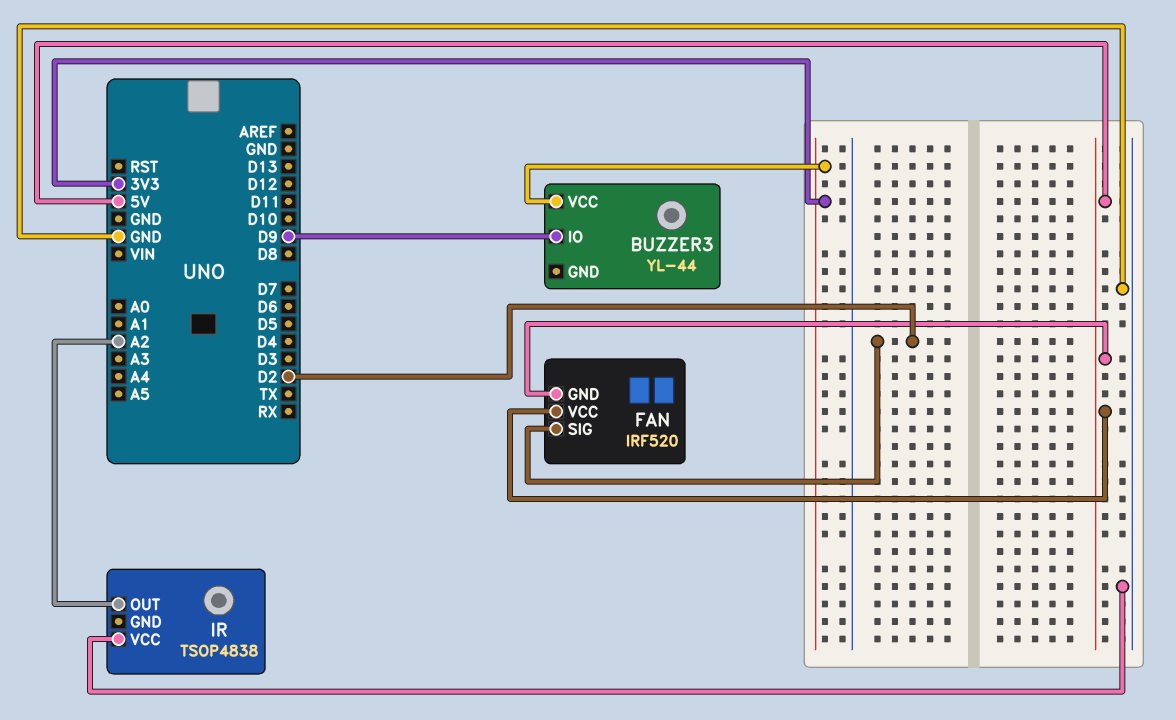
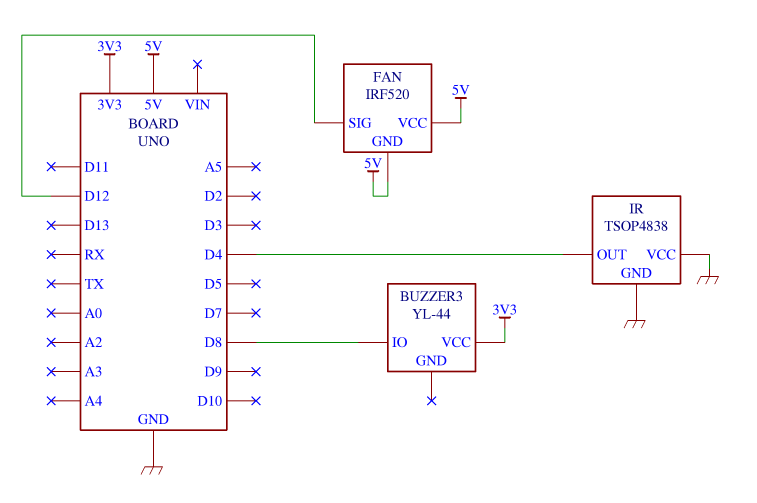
BUZZER3 pin IO: D9 -> D8
FAN pin SIG: D2 -> D12
IR pin GND: none -> GND
IR pin OUT: A2 -> D4

